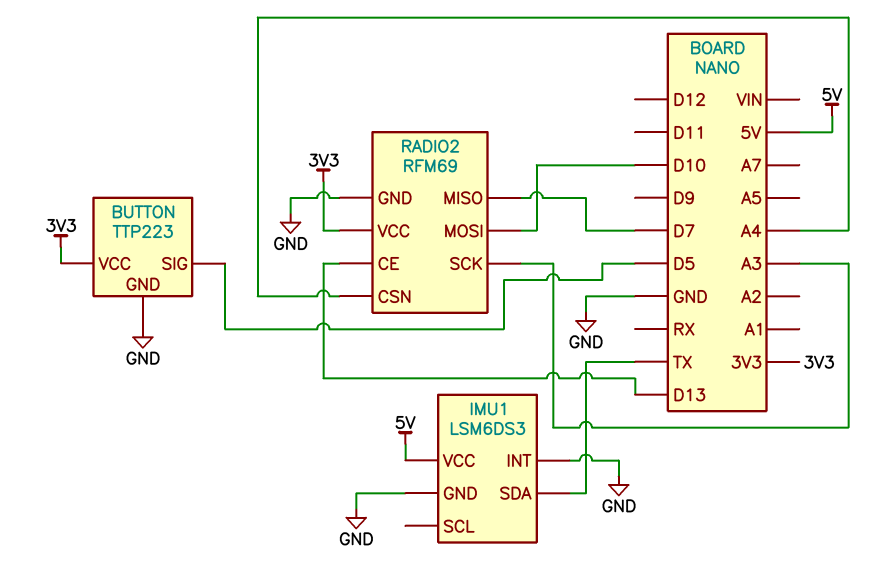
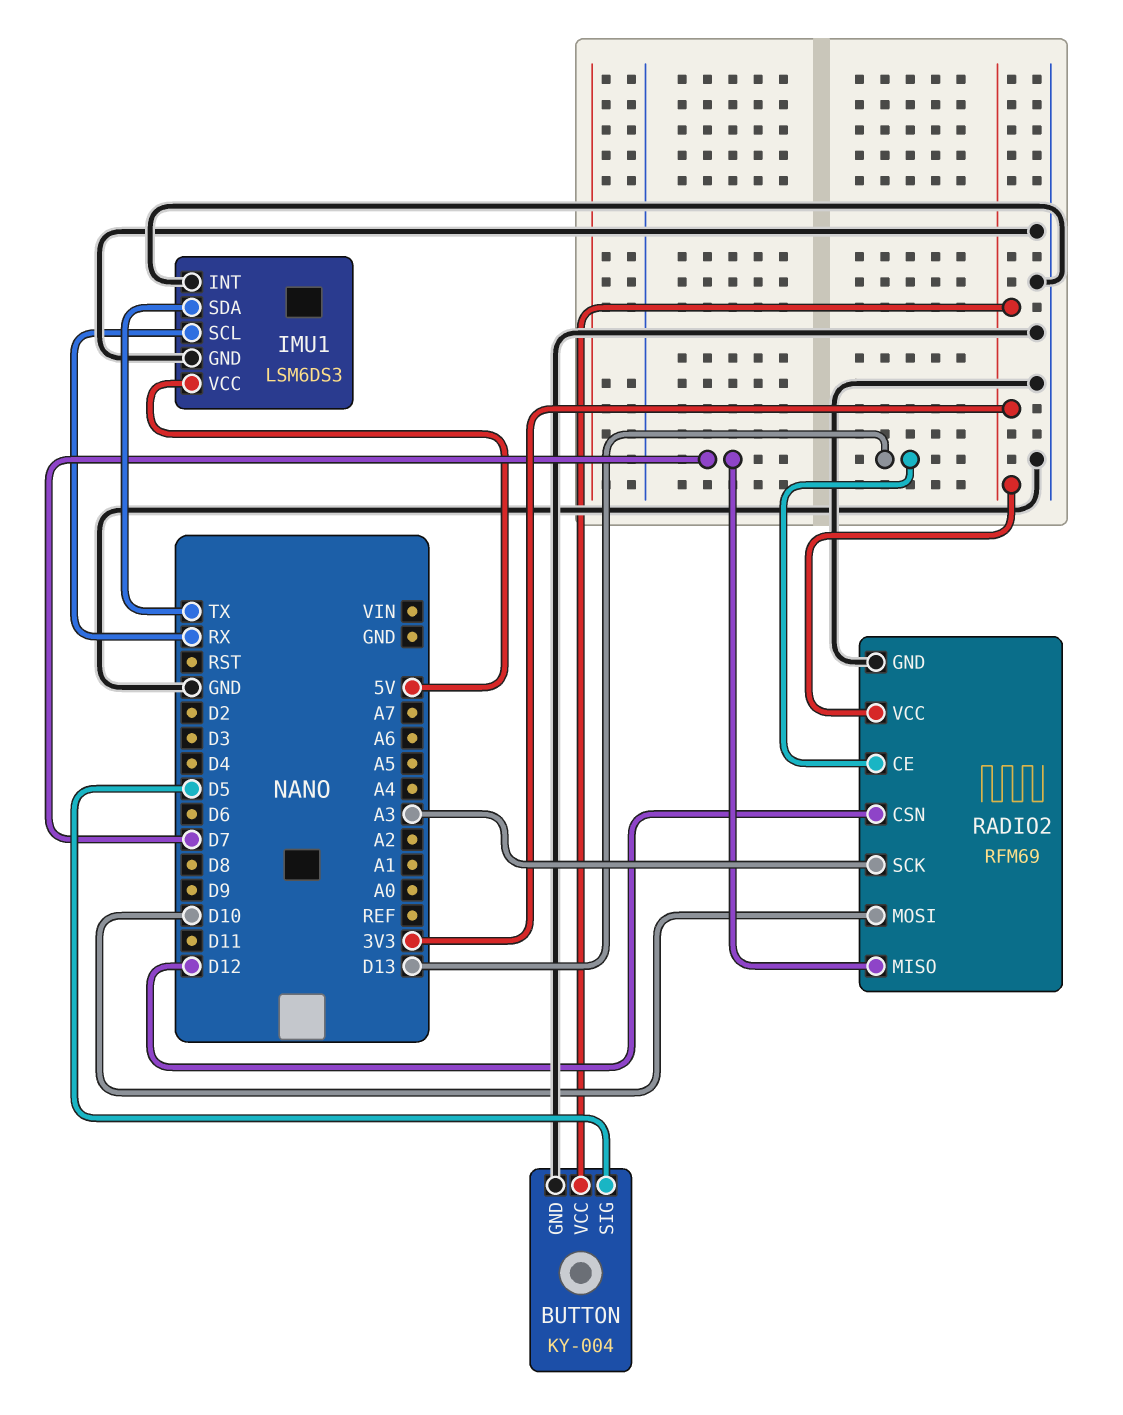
BUTTON: TTP223 -> KY-004
IMU1 pin SCL: none -> RX
RADIO2 pin CSN: A4 -> D12

